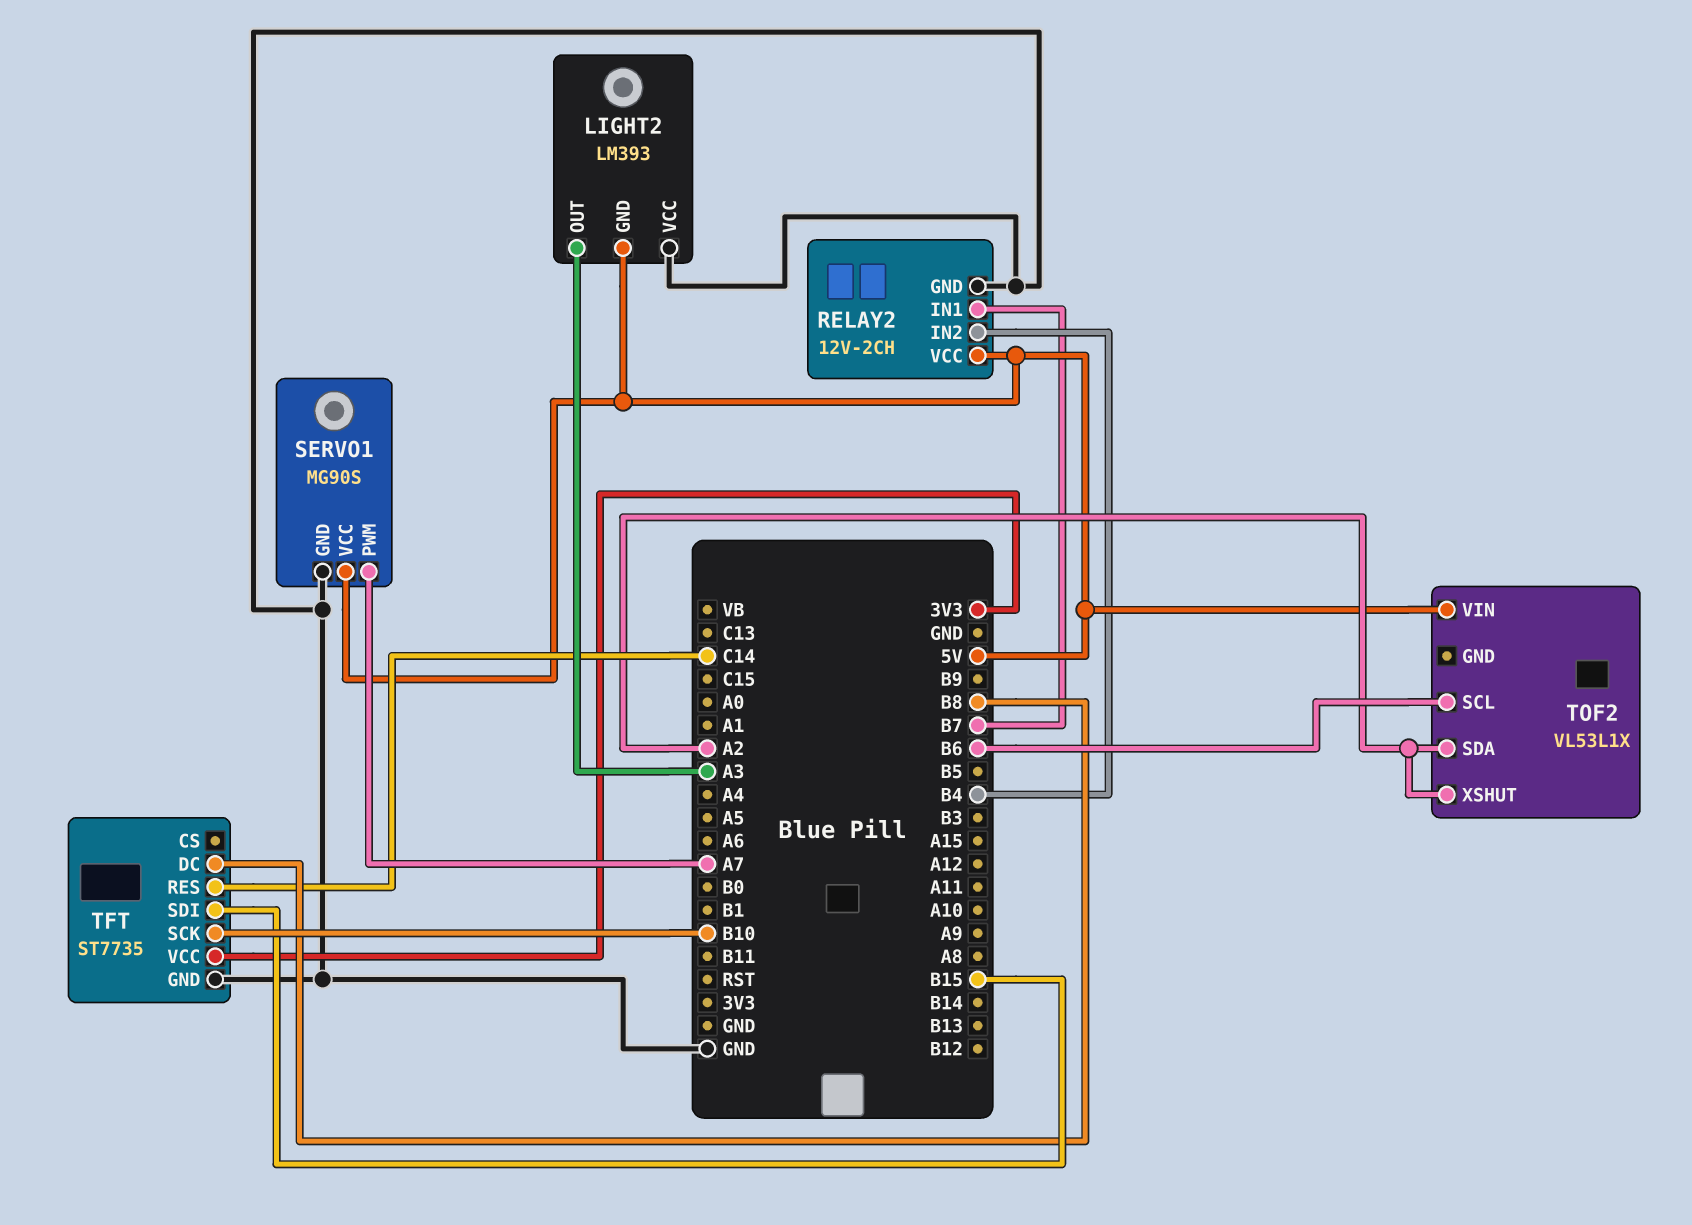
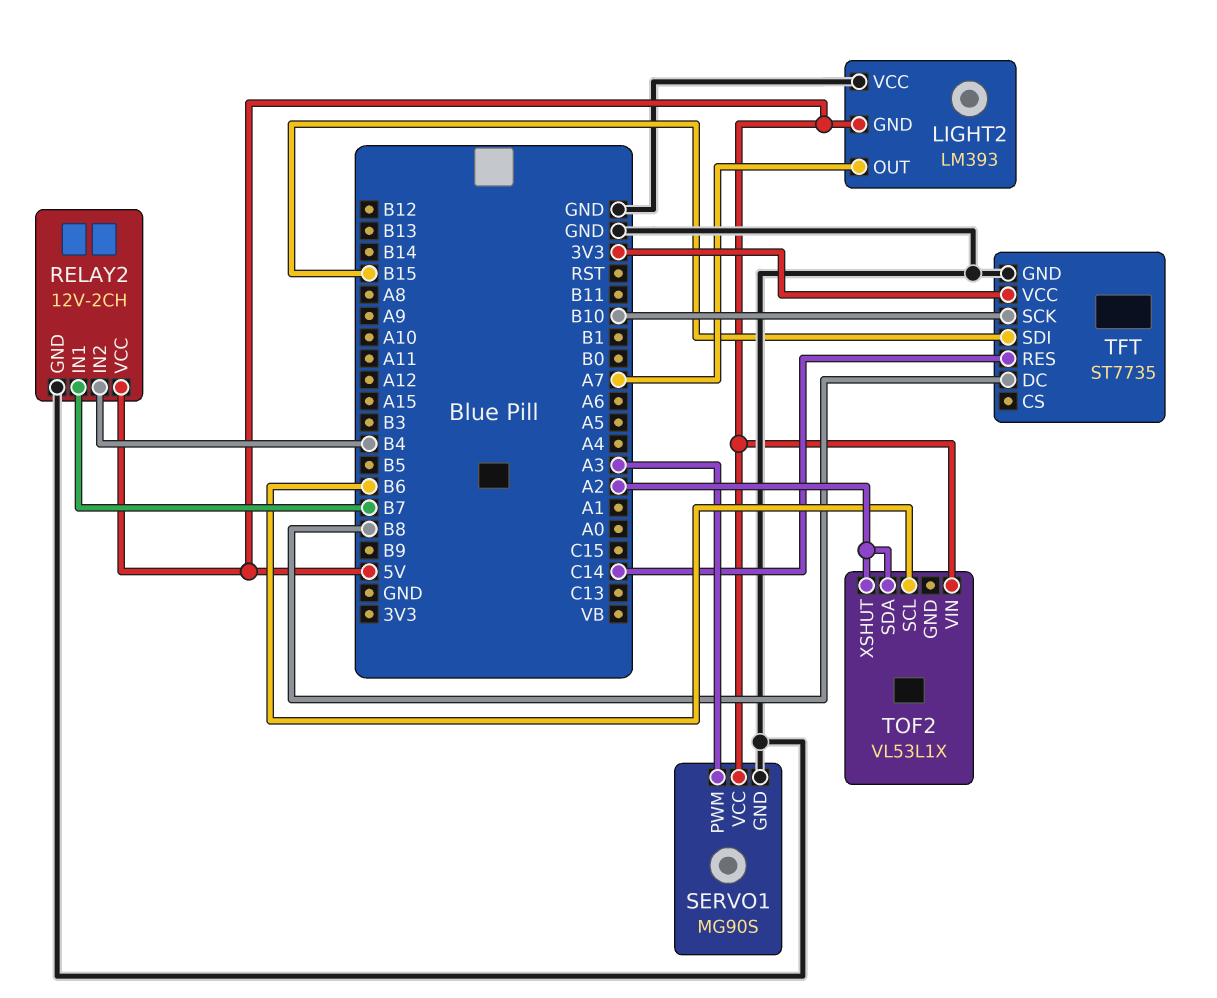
LIGHT2 pin OUT: A3 -> A7
SERVO1 pin PWM: A7 -> A3

